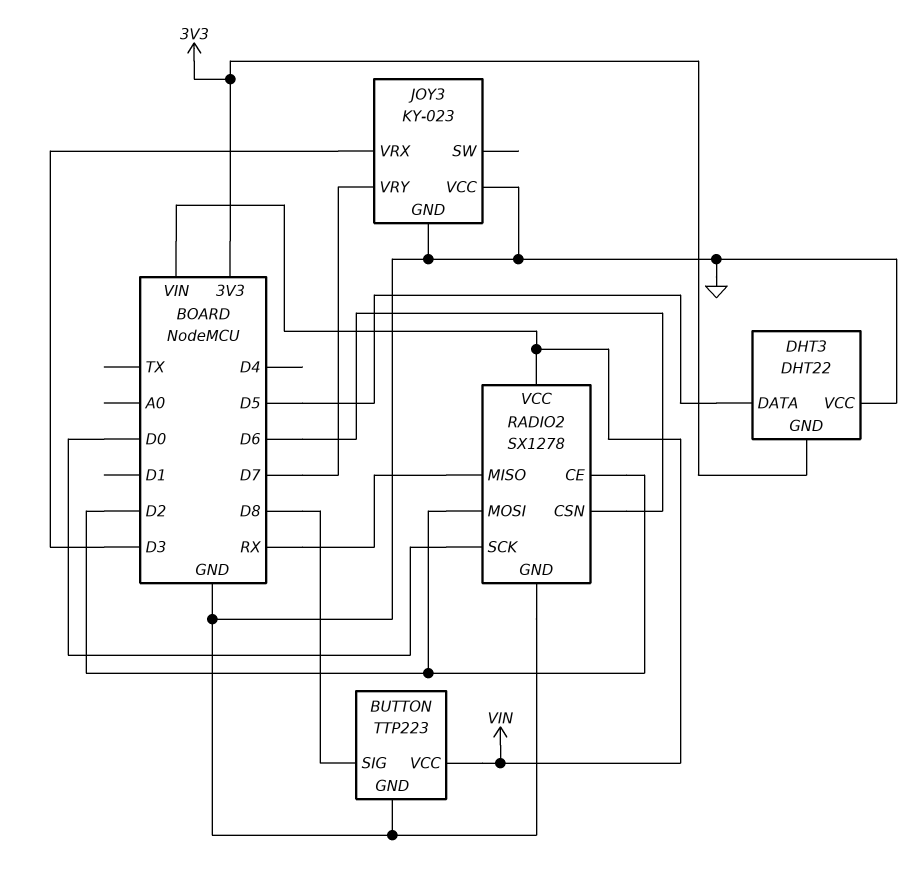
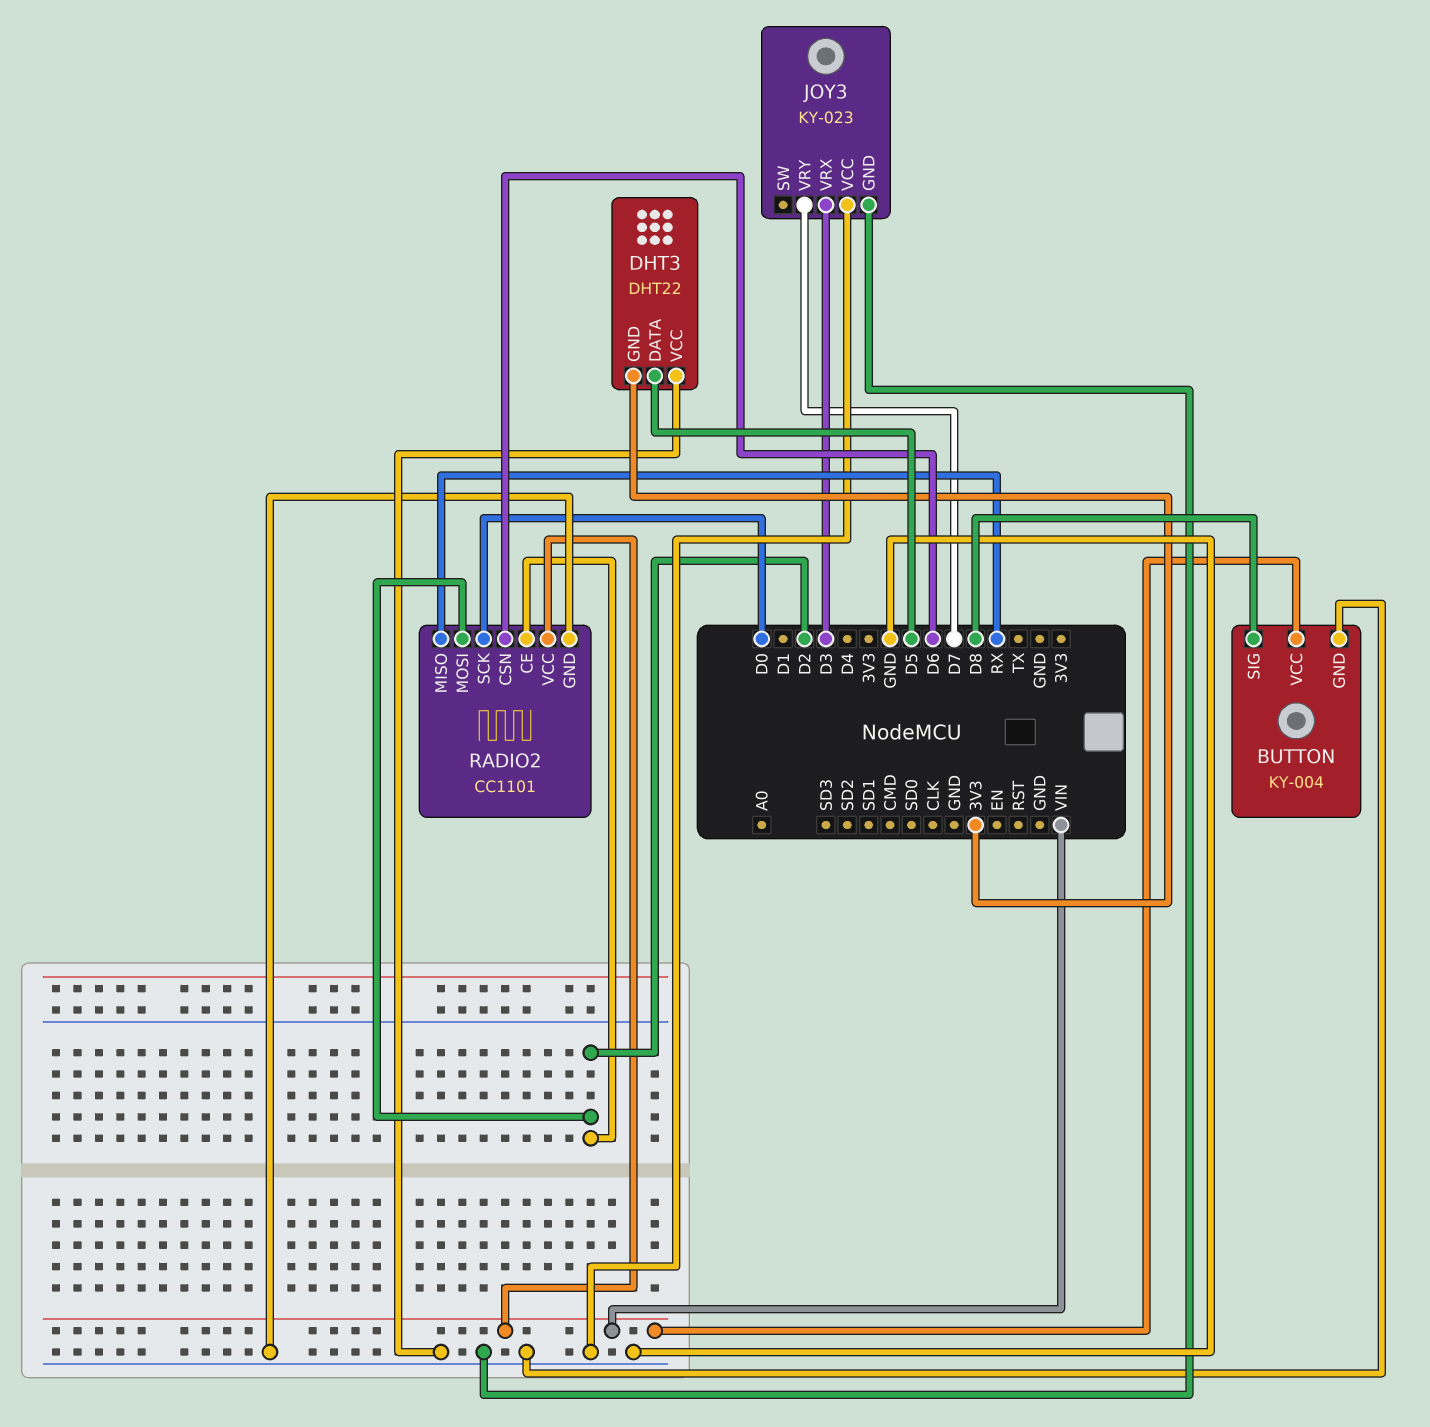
BUTTON: TTP223 -> KY-004
RADIO2: SX1278 -> CC1101

